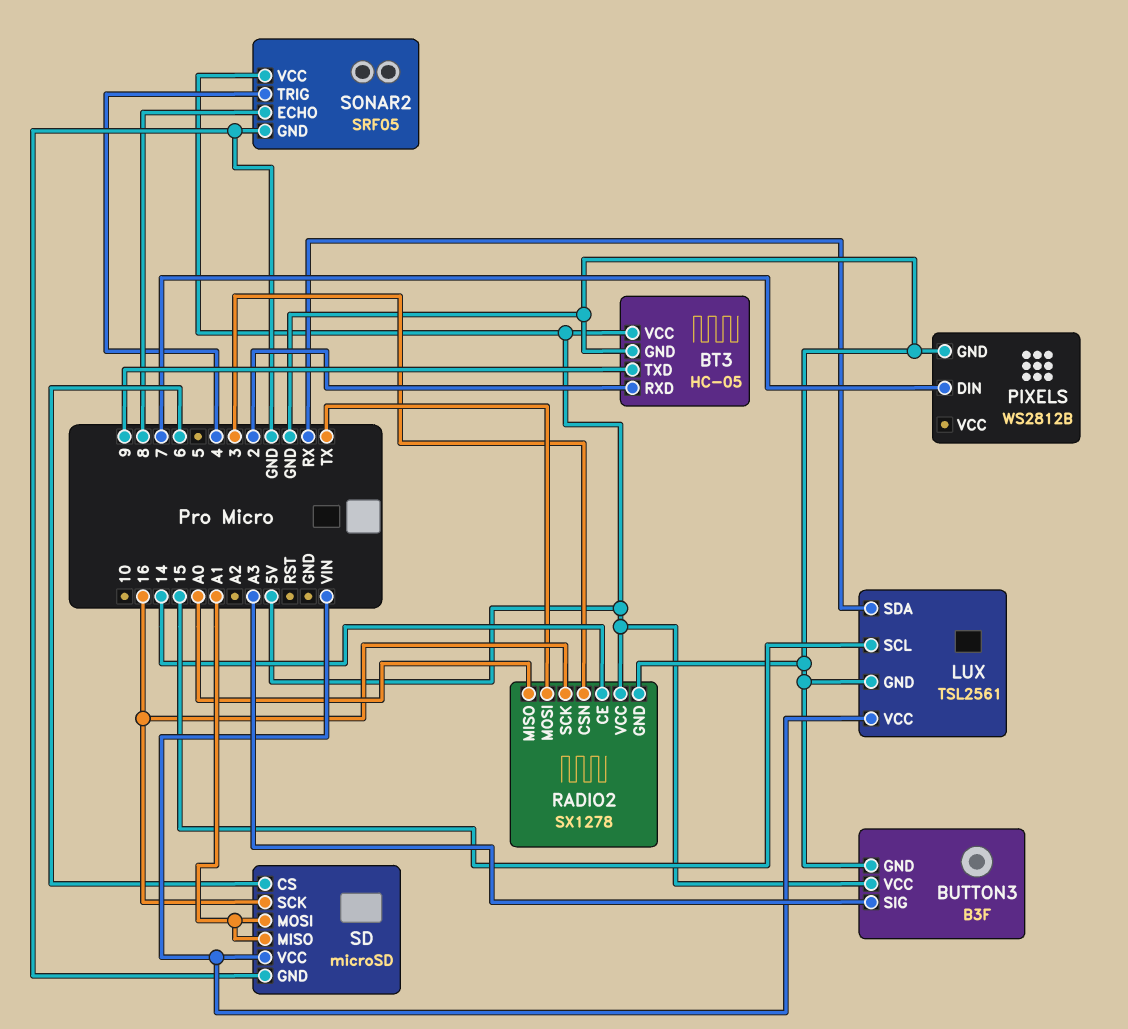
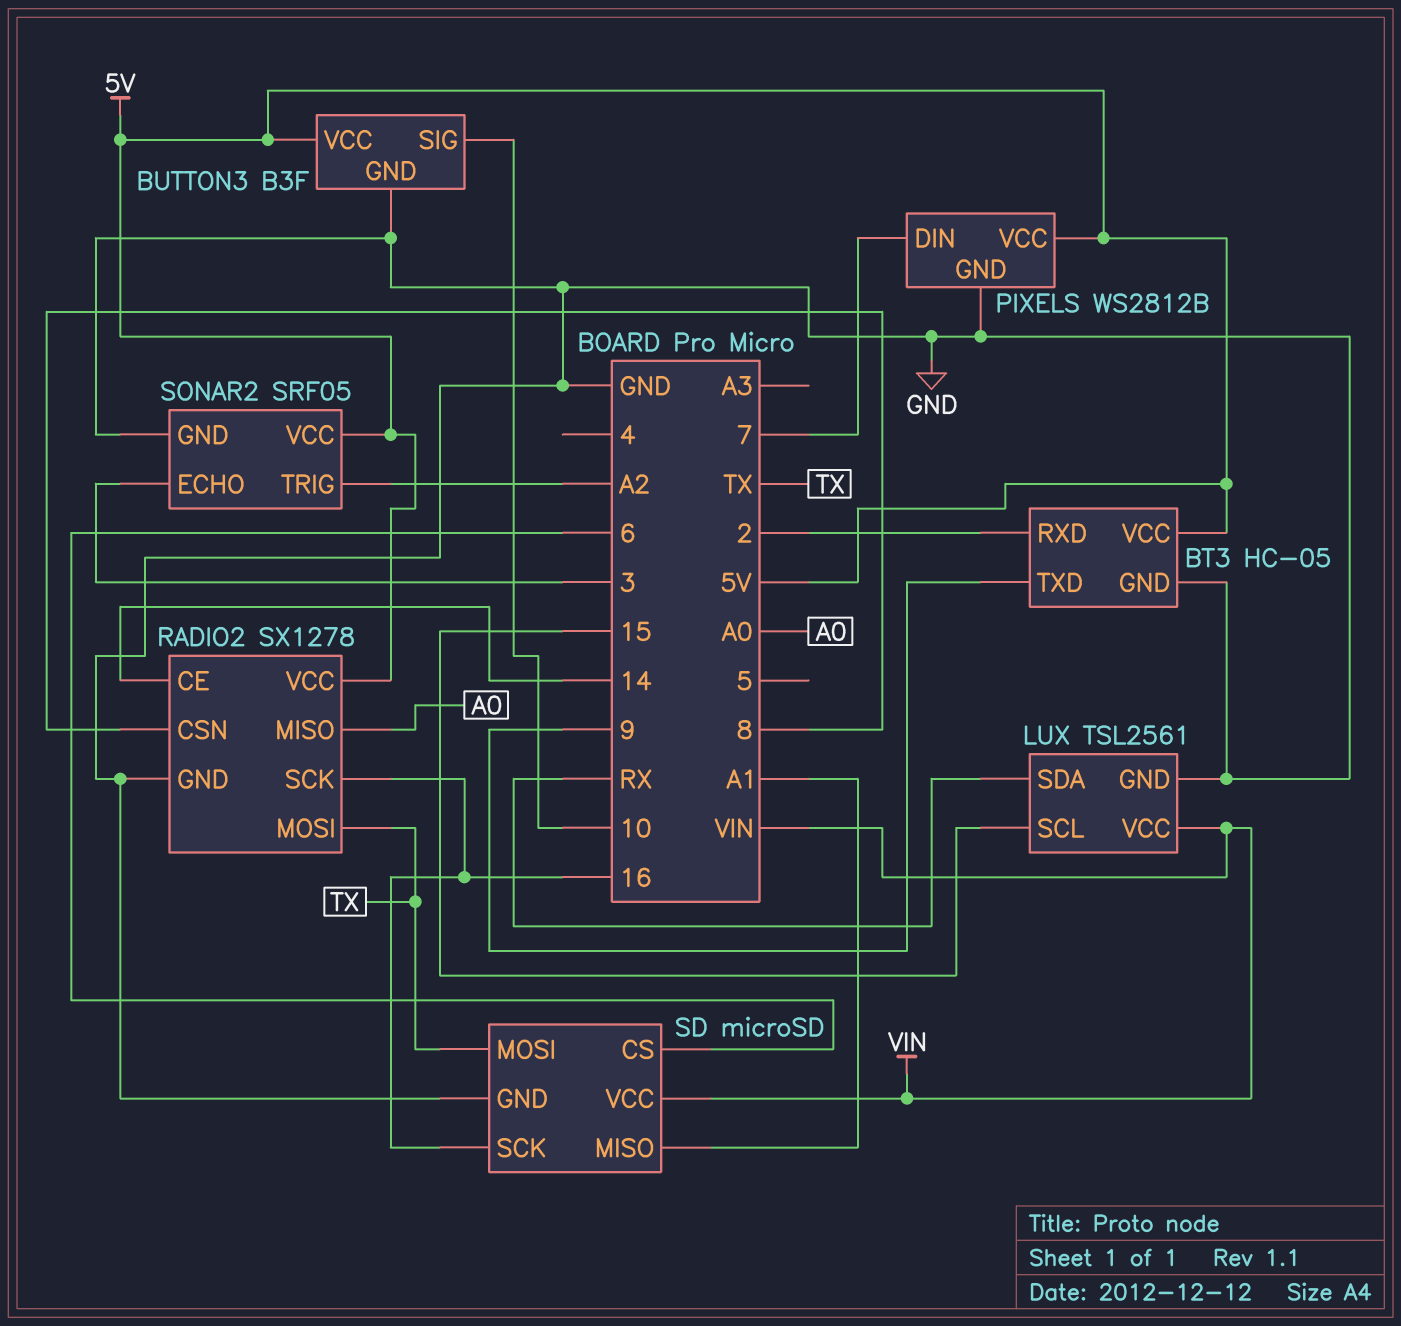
BUTTON3 pin SIG: A3 -> 10
PIXELS pin VCC: none -> 5V
RADIO2 pin CSN: 3 -> 8
SD pin MOSI: A1 -> TX
SONAR2 pin ECHO: 8 -> 3
SONAR2 pin TRIG: 4 -> A2

